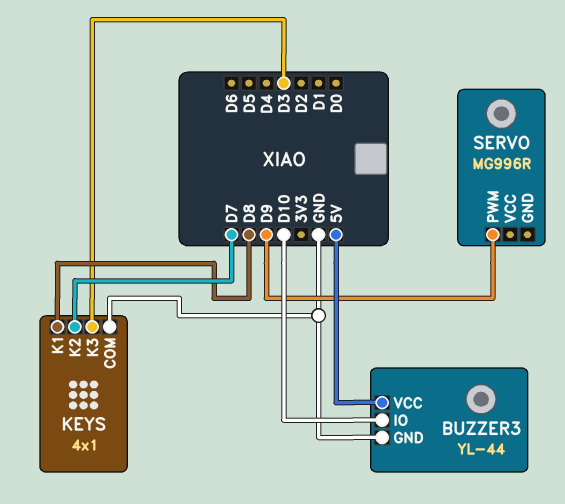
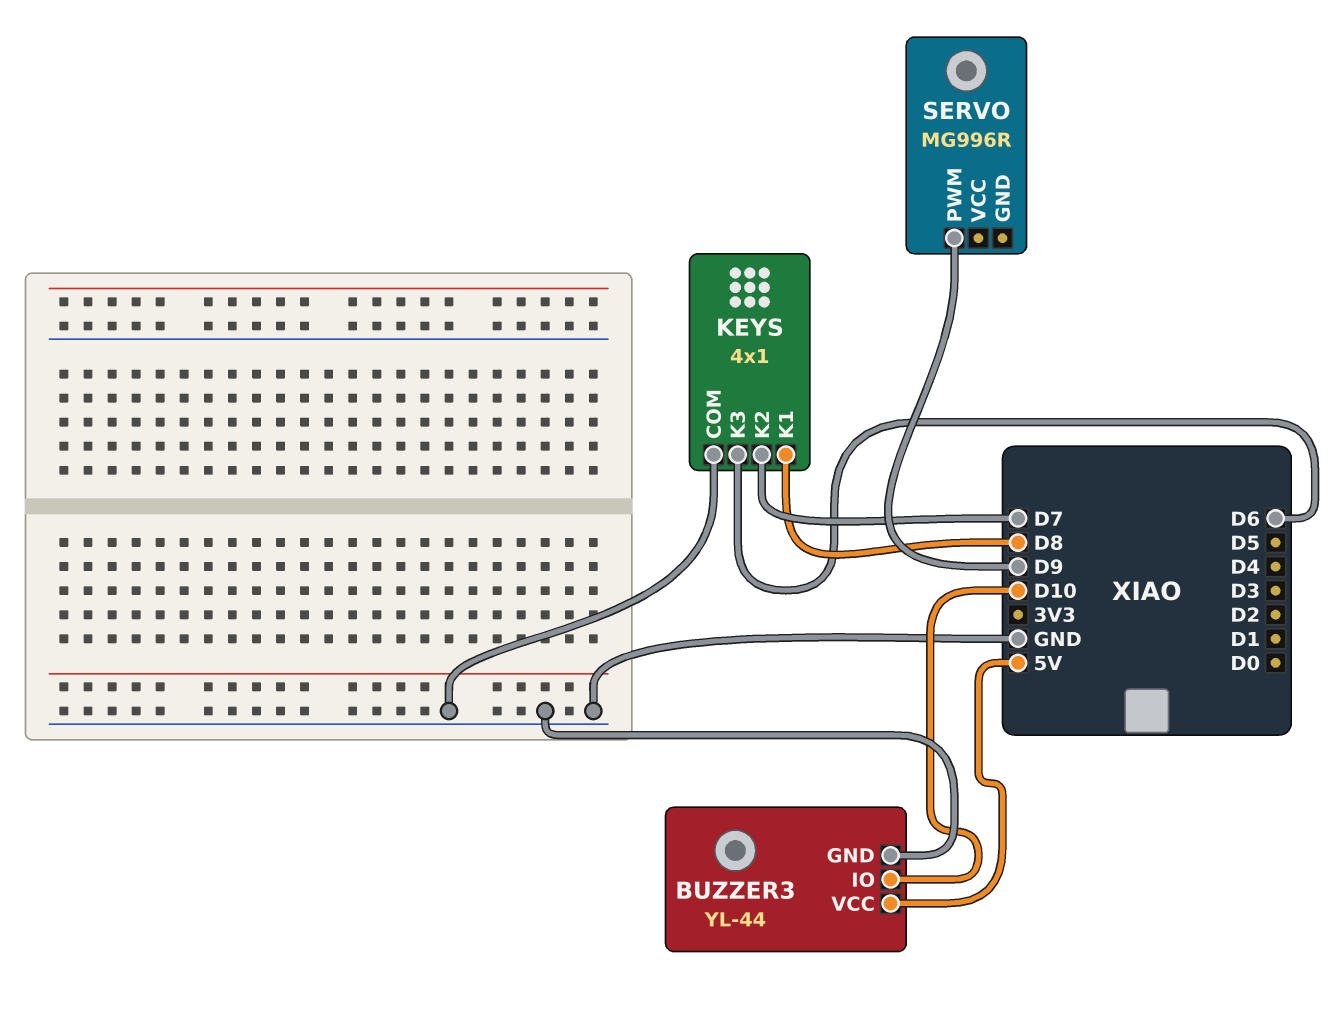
KEYS pin K3: D3 -> D6

